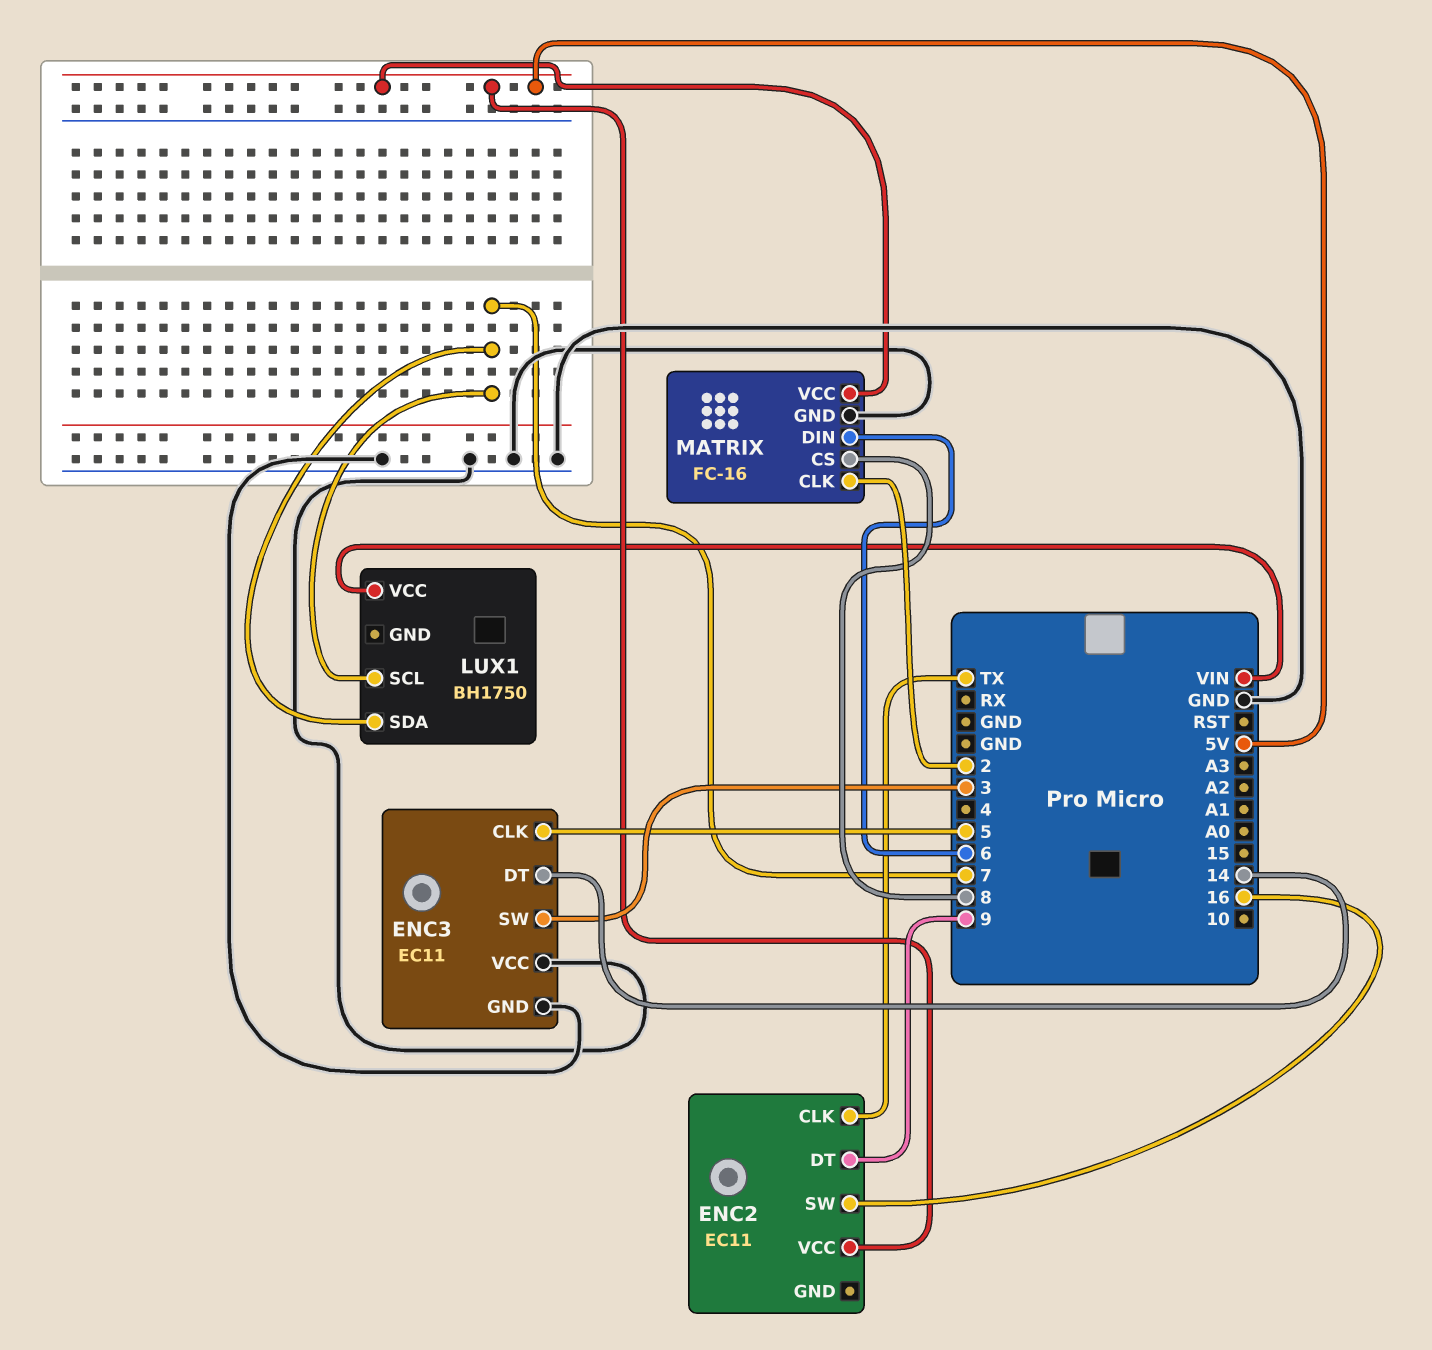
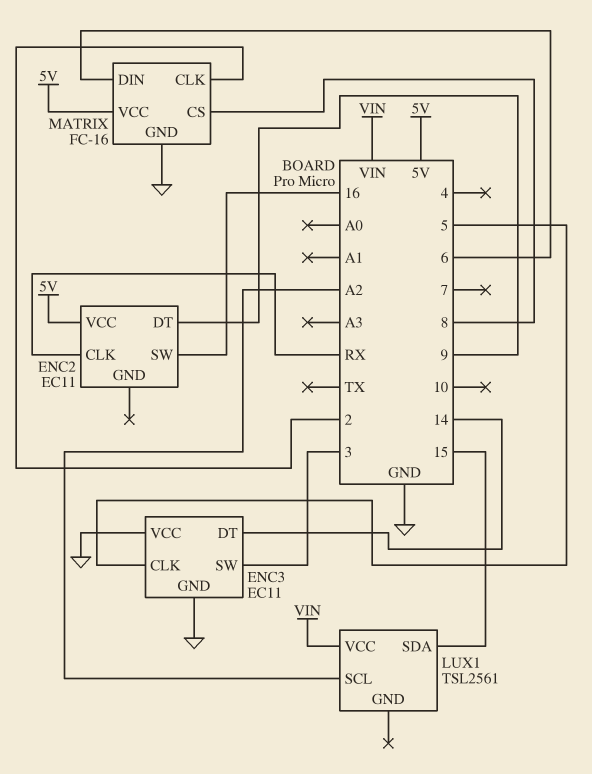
ENC2 pin CLK: TX -> RX
LUX1: BH1750 -> TSL2561
LUX1 pin SCL: 7 -> A2
LUX1 pin SDA: 7 -> 15

